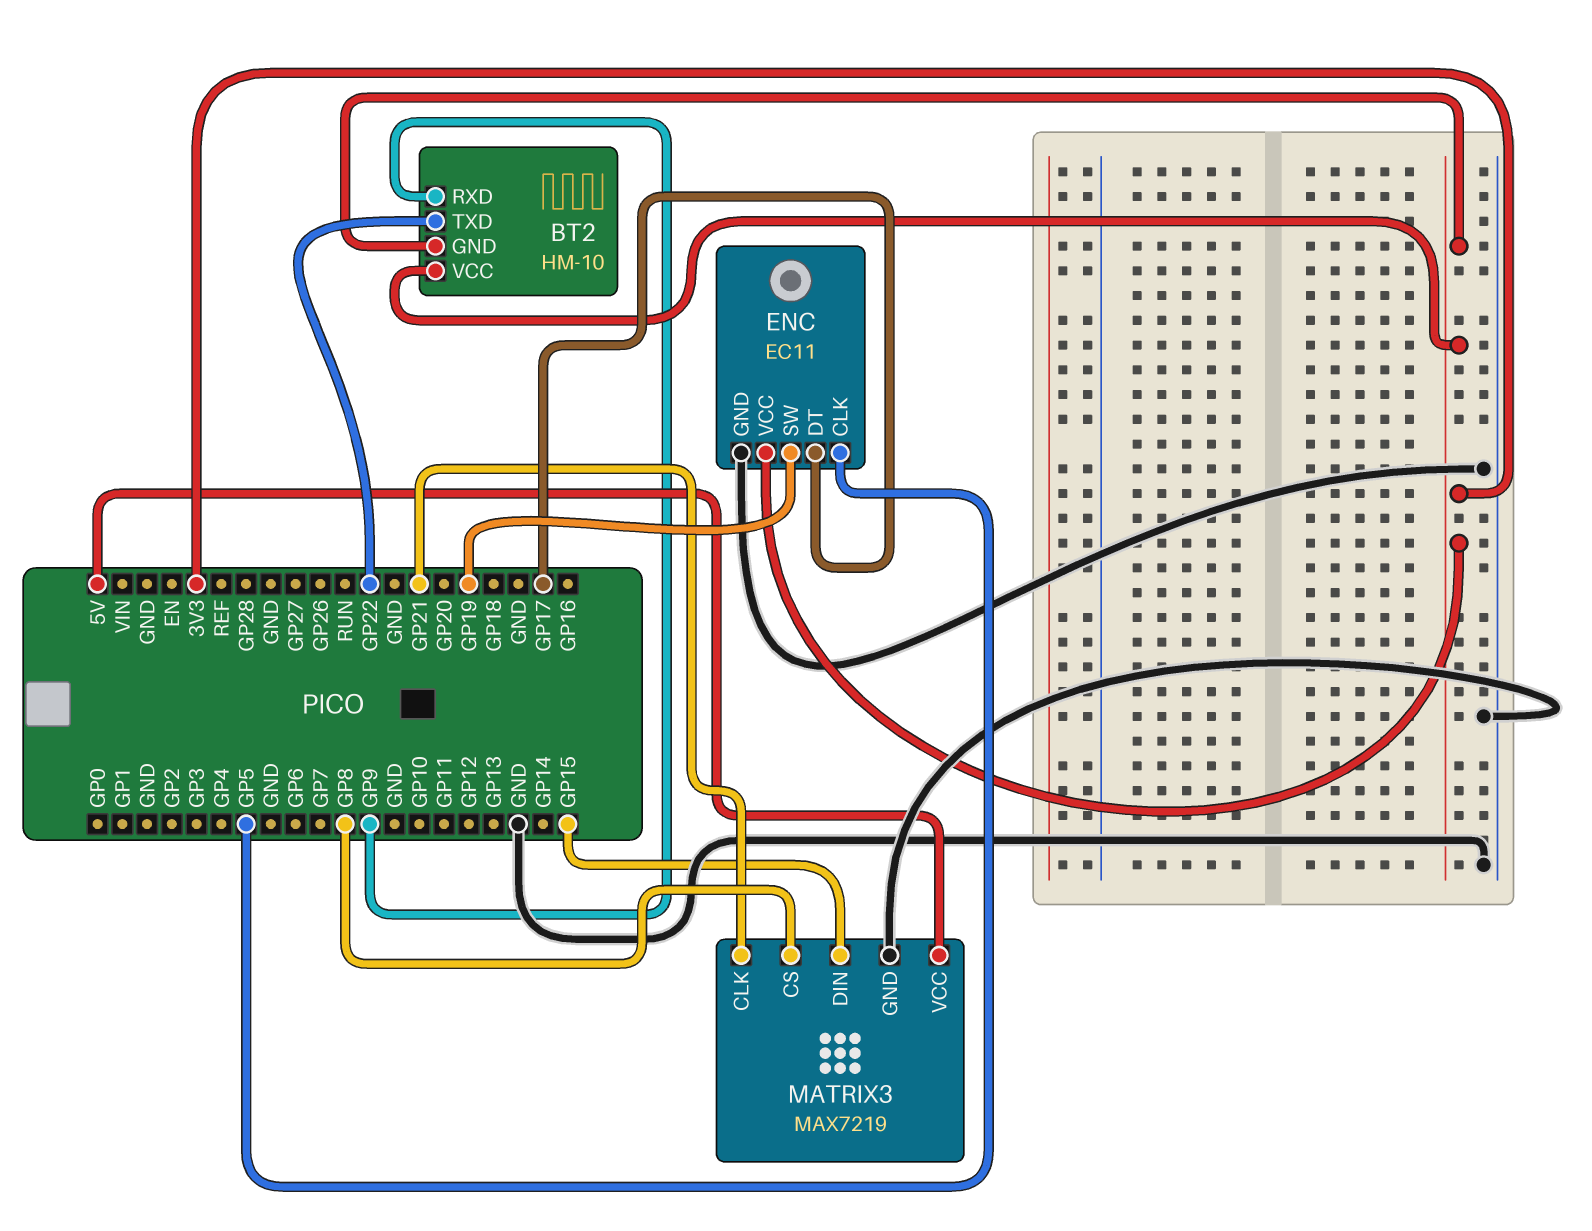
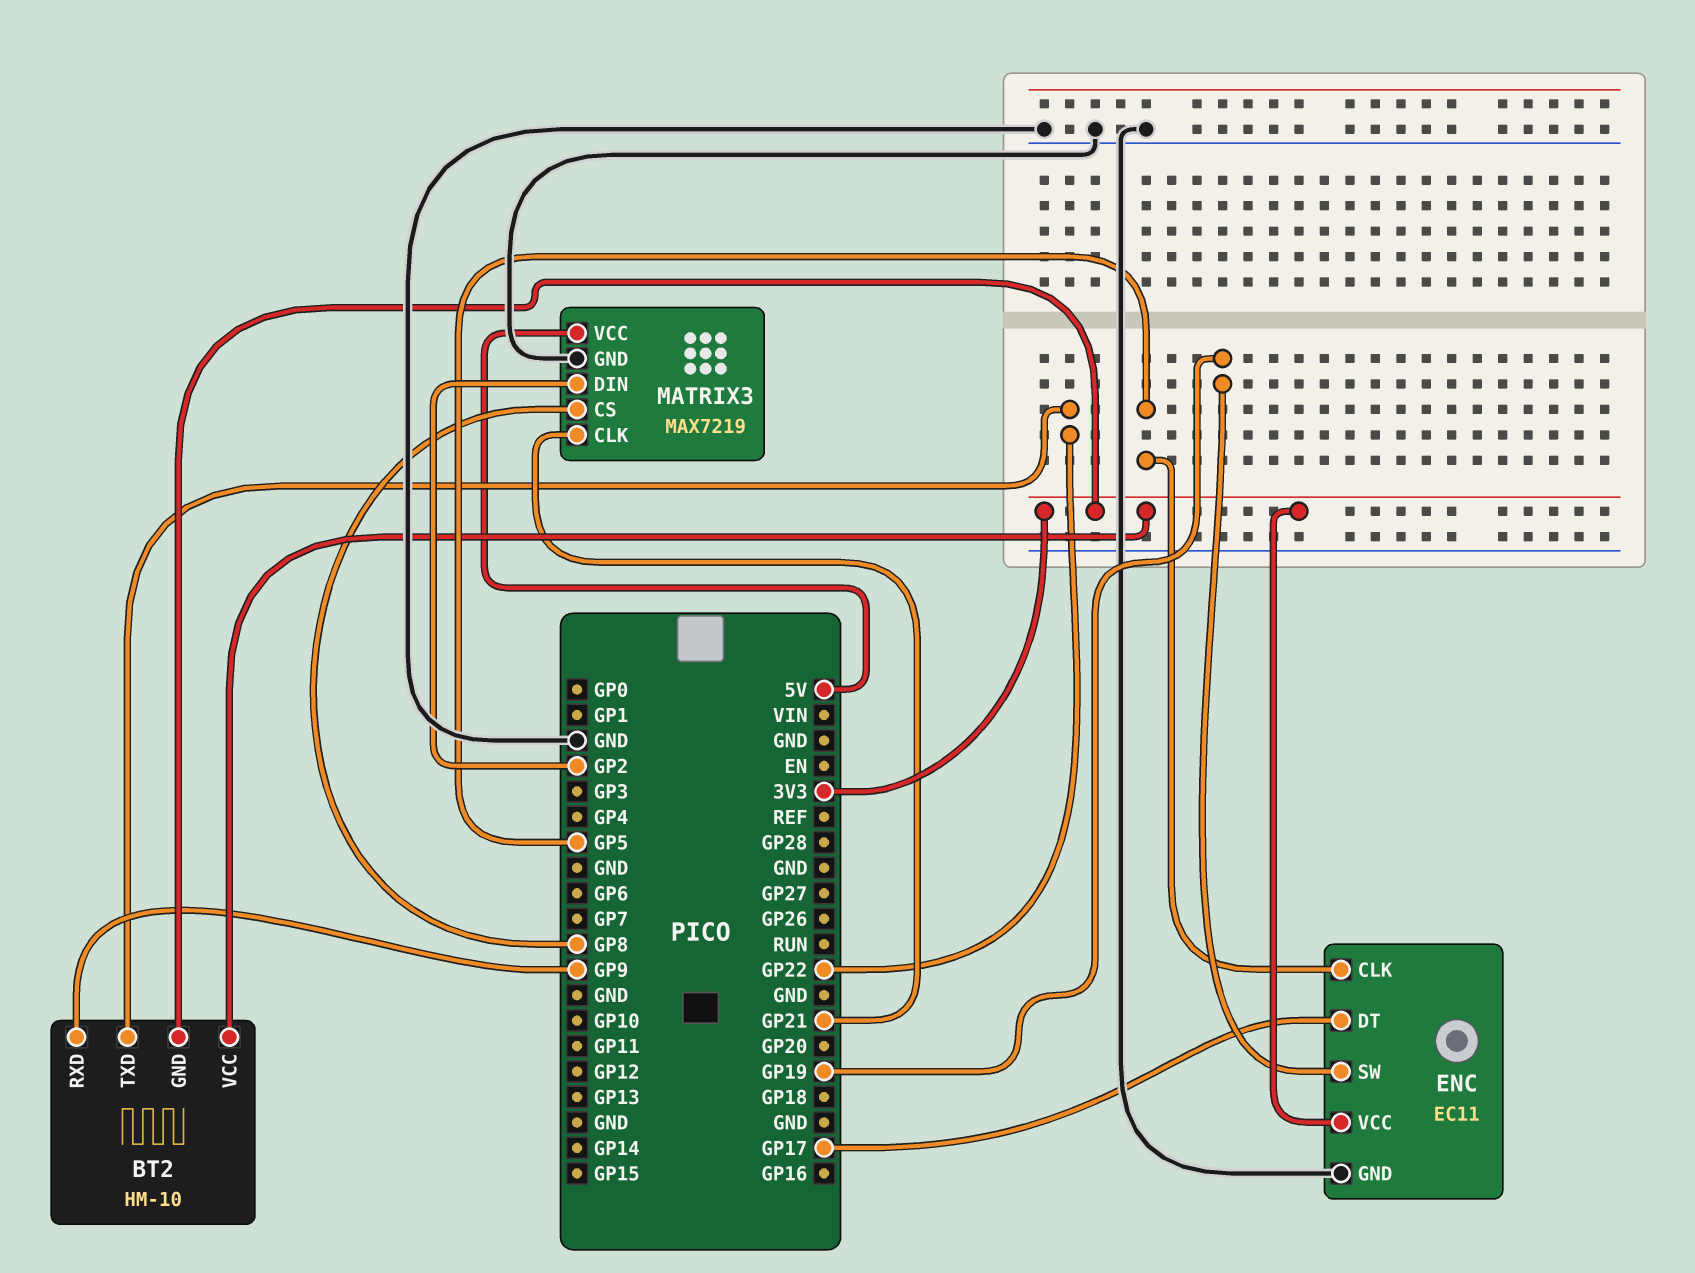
MATRIX3 pin DIN: GP15 -> GP2

